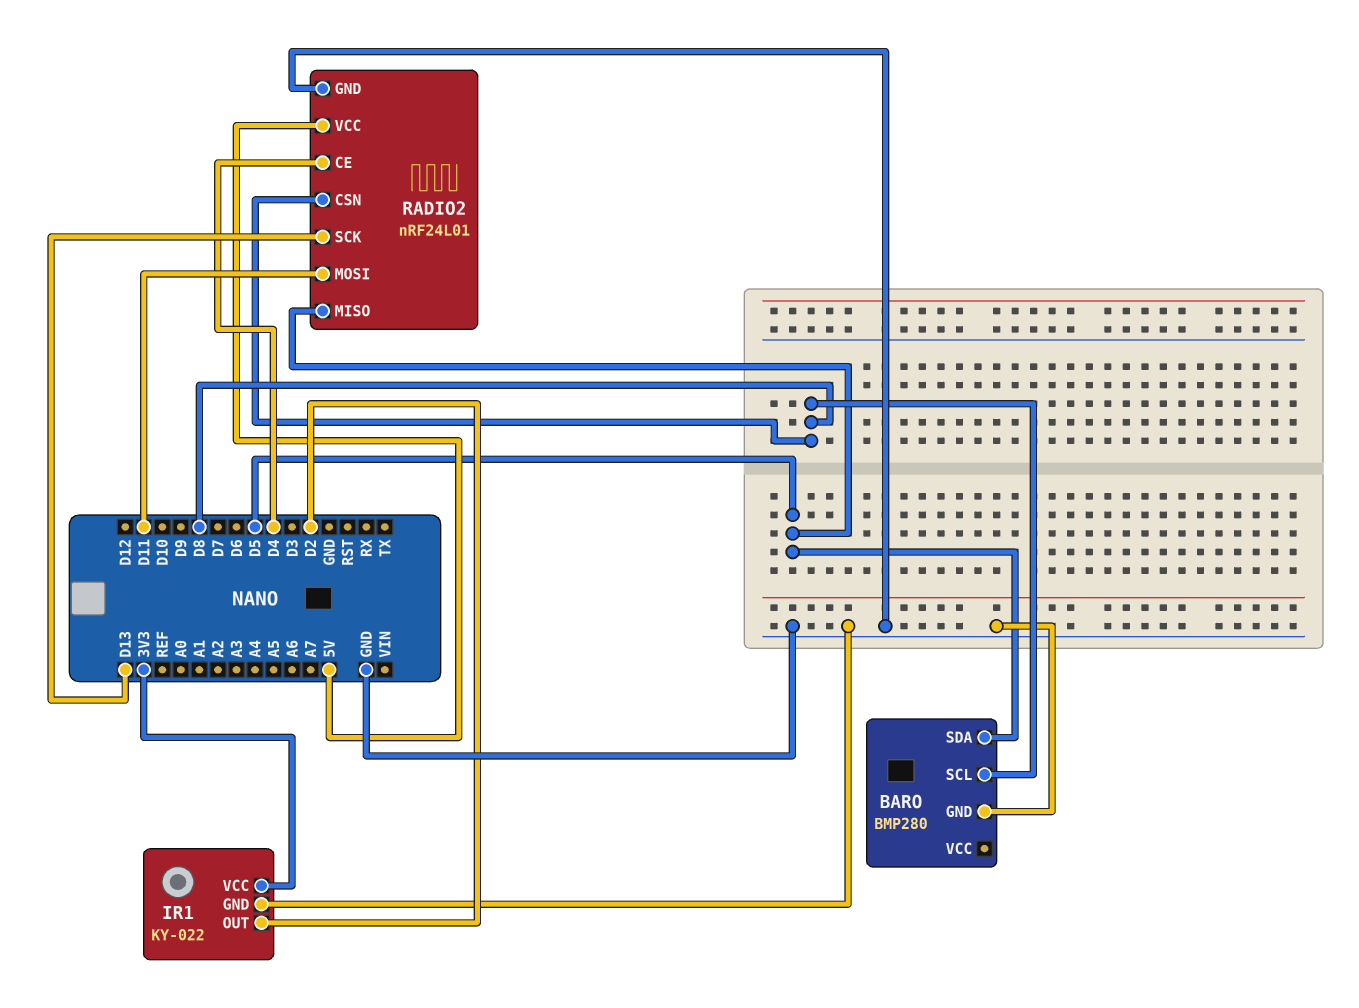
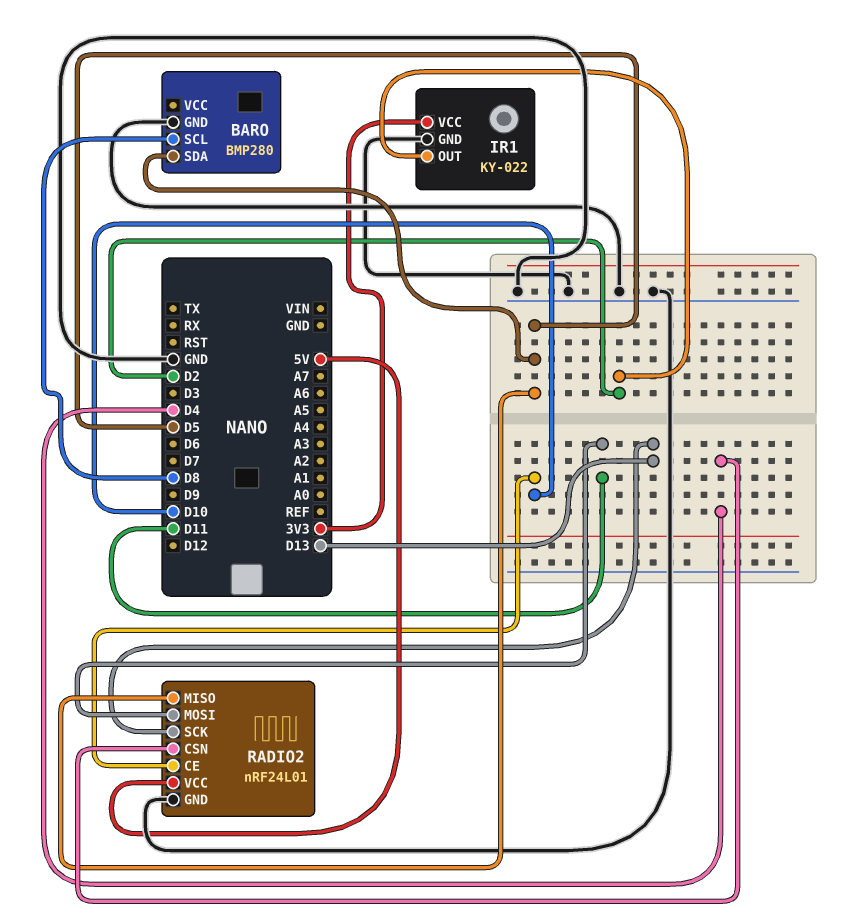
RADIO2 pin CE: D4 -> D10
RADIO2 pin CSN: D8 -> D4

